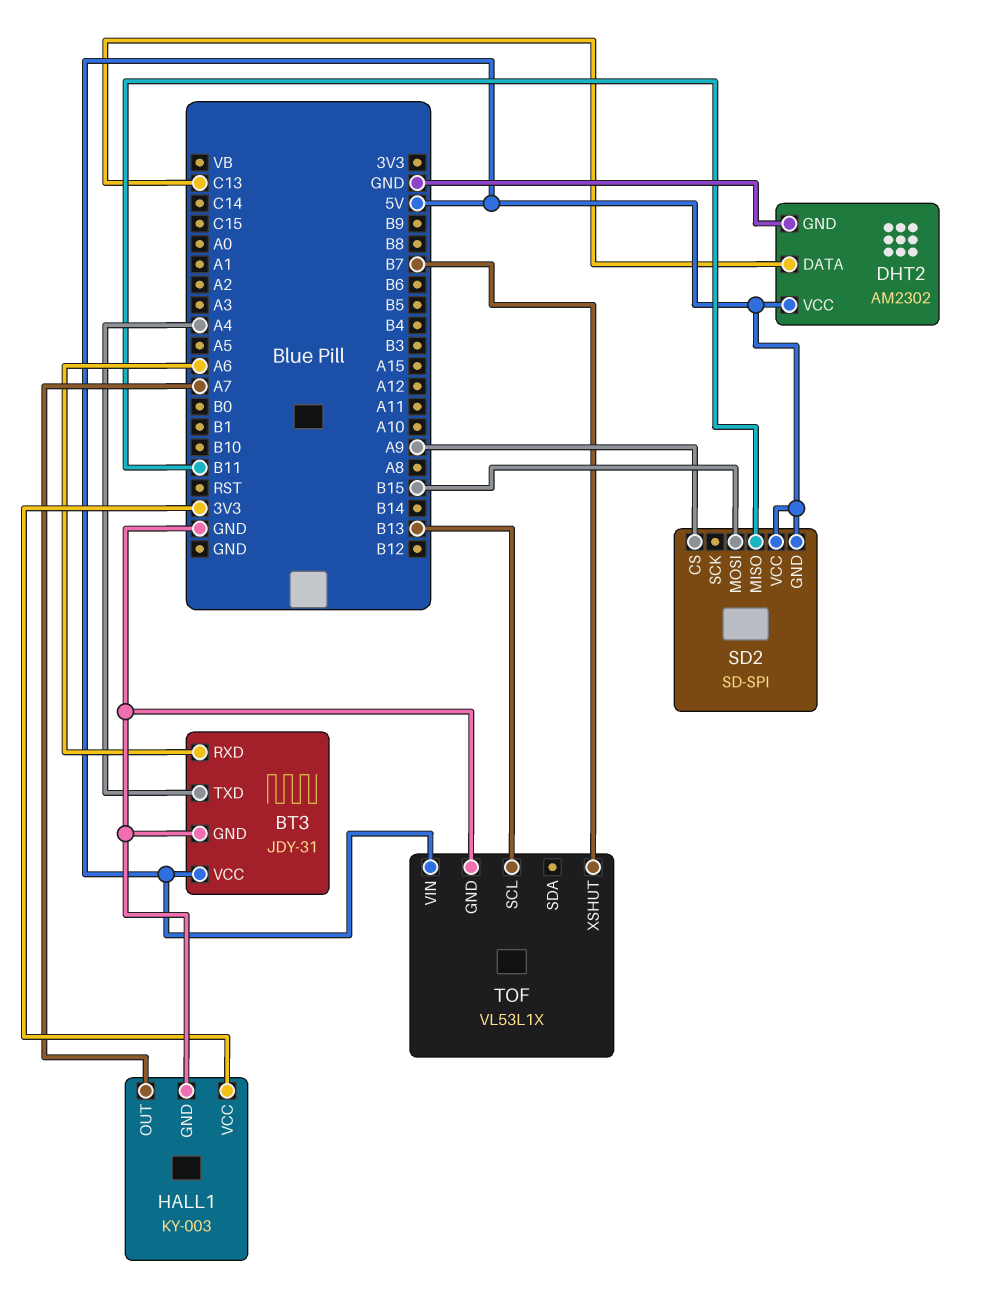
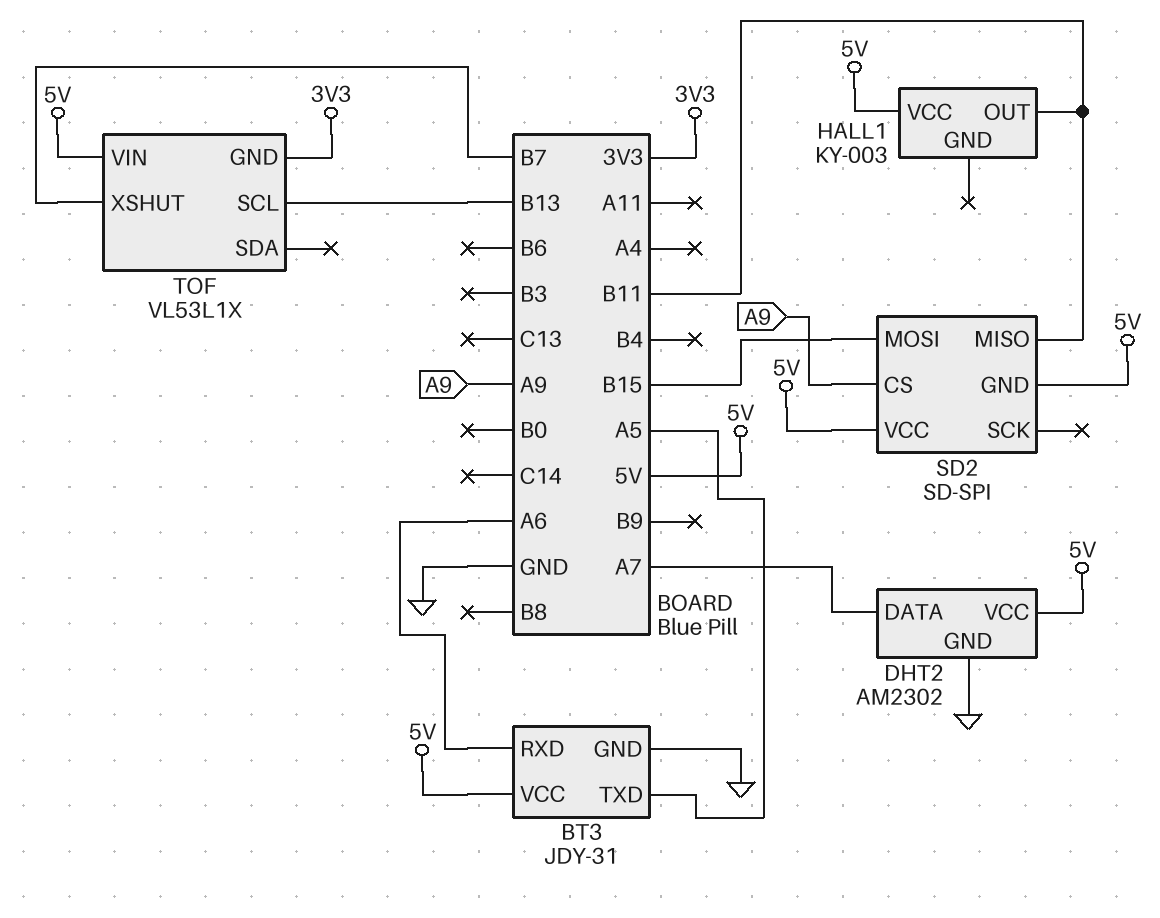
BT3 pin TXD: A4 -> A5
DHT2 pin DATA: C13 -> A7
HALL1 pin GND: GND -> none
HALL1 pin OUT: A7 -> B11
HALL1 pin VCC: 3V3 -> 5V
TOF pin GND: GND -> 3V3

